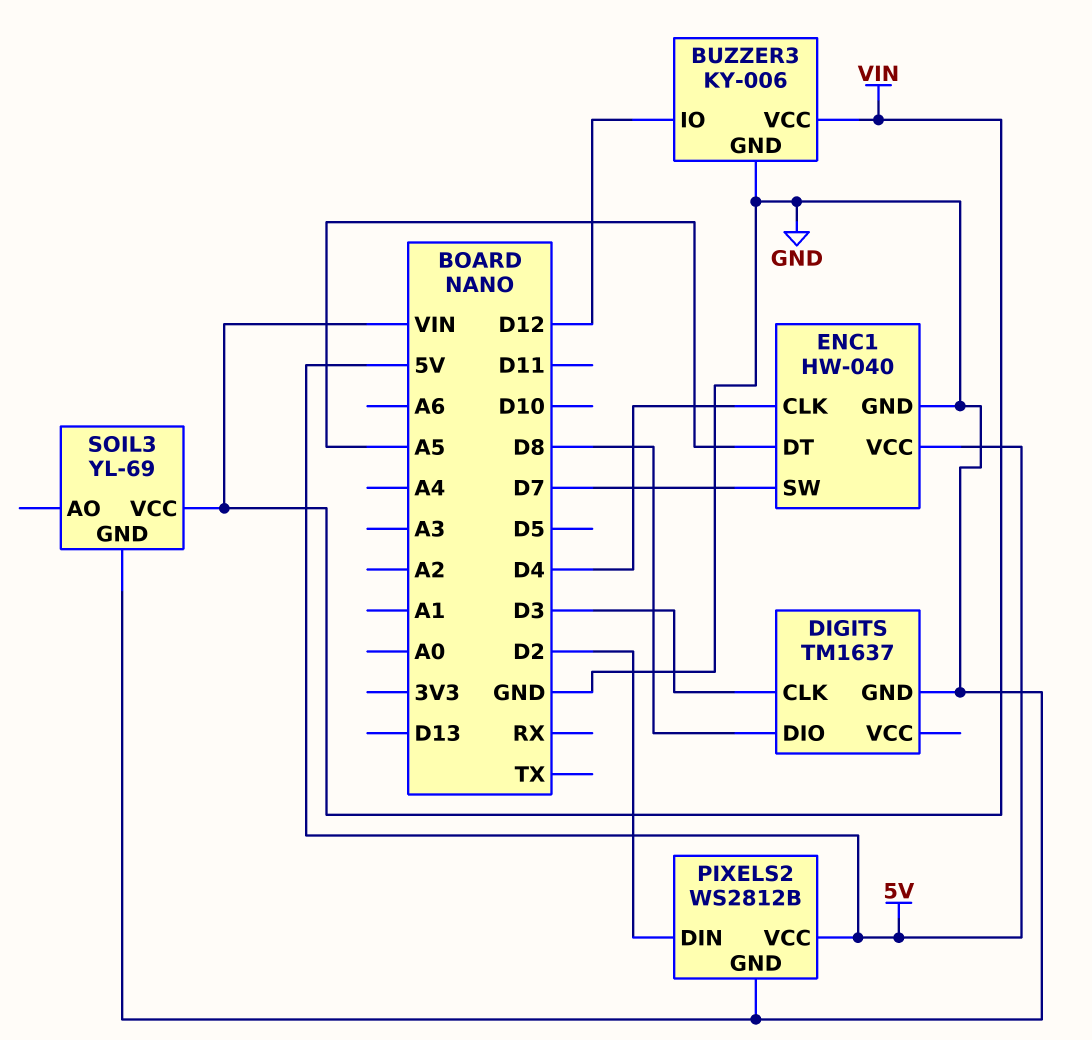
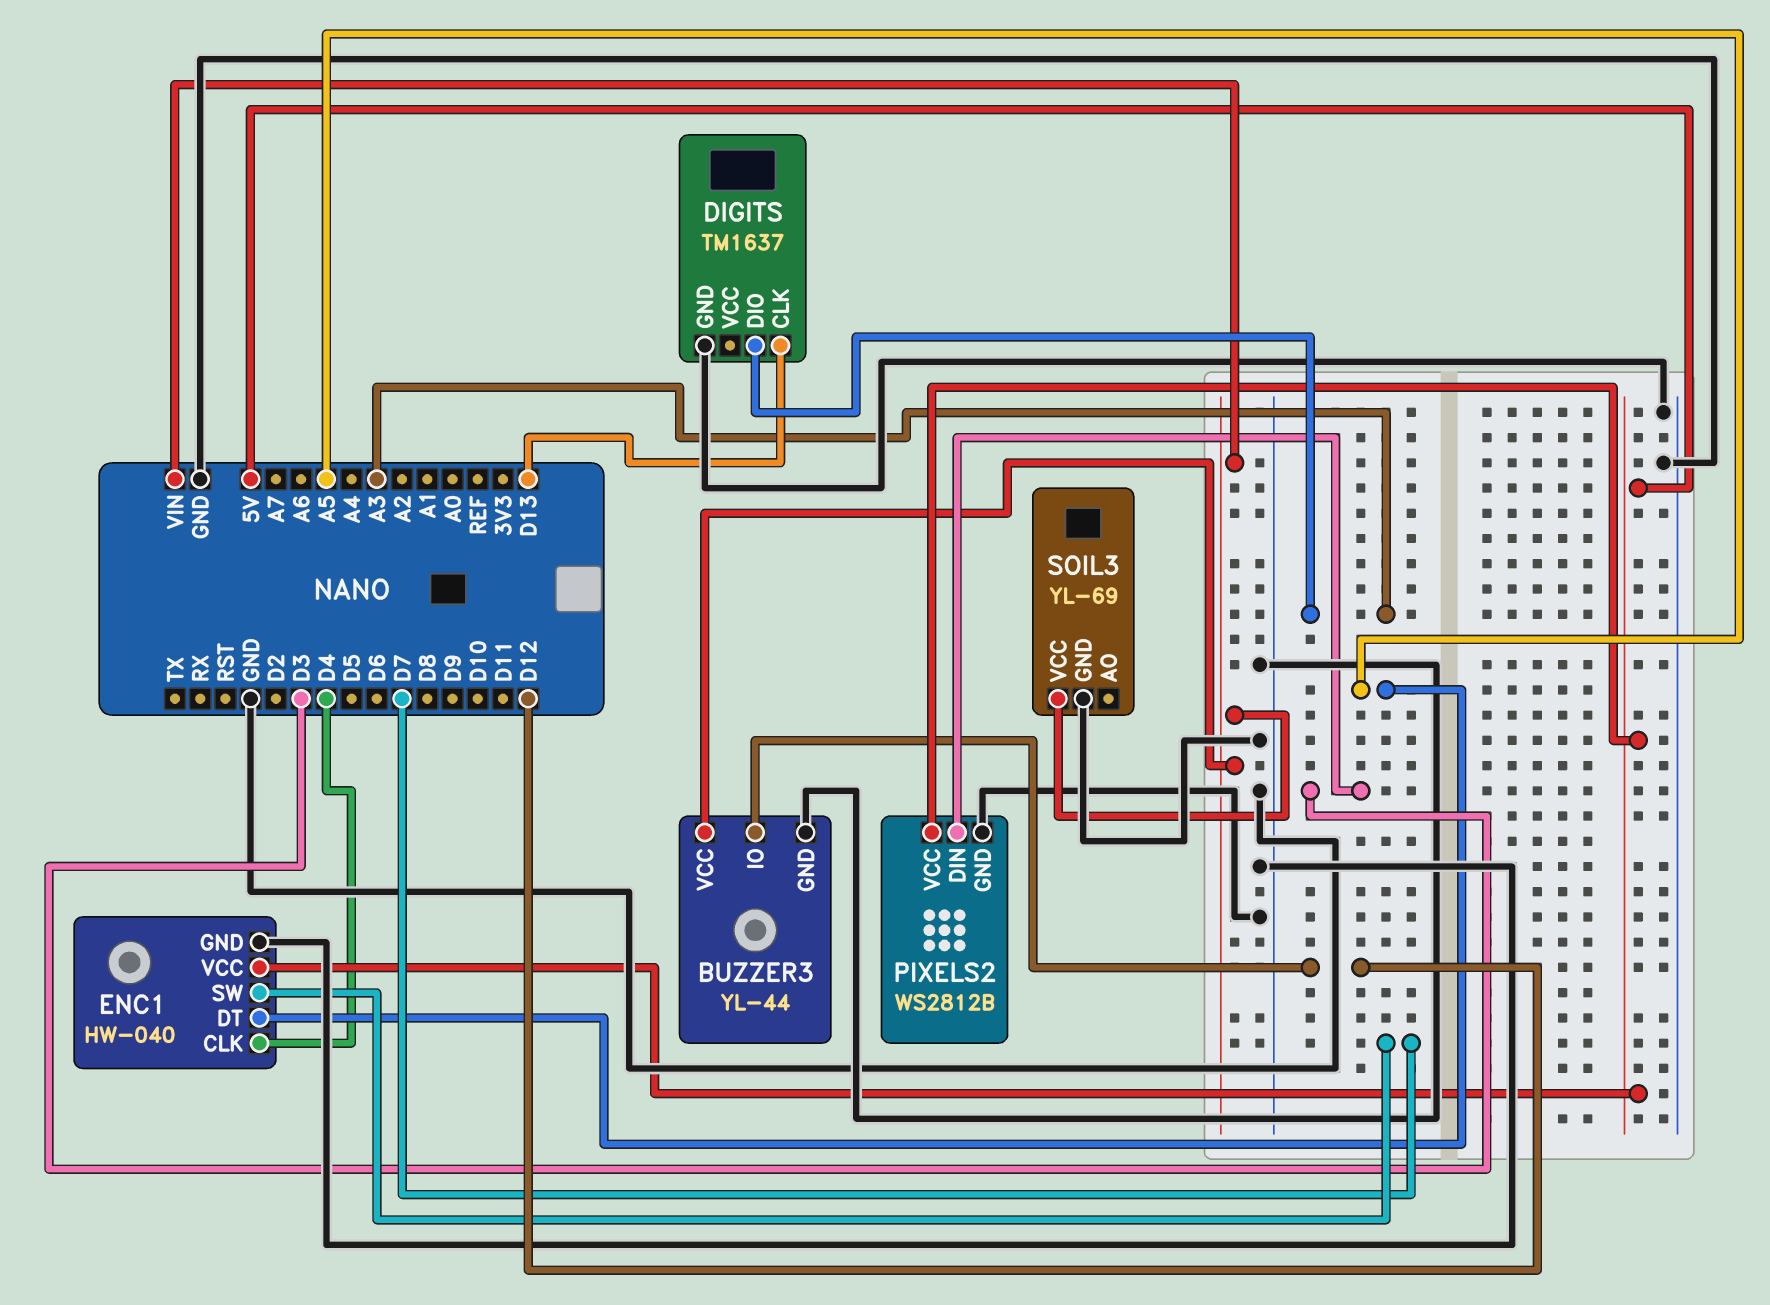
BUZZER3: KY-006 -> YL-44
DIGITS pin CLK: D3 -> D13
DIGITS pin DIO: D8 -> A3
PIXELS2 pin DIN: D2 -> D3

